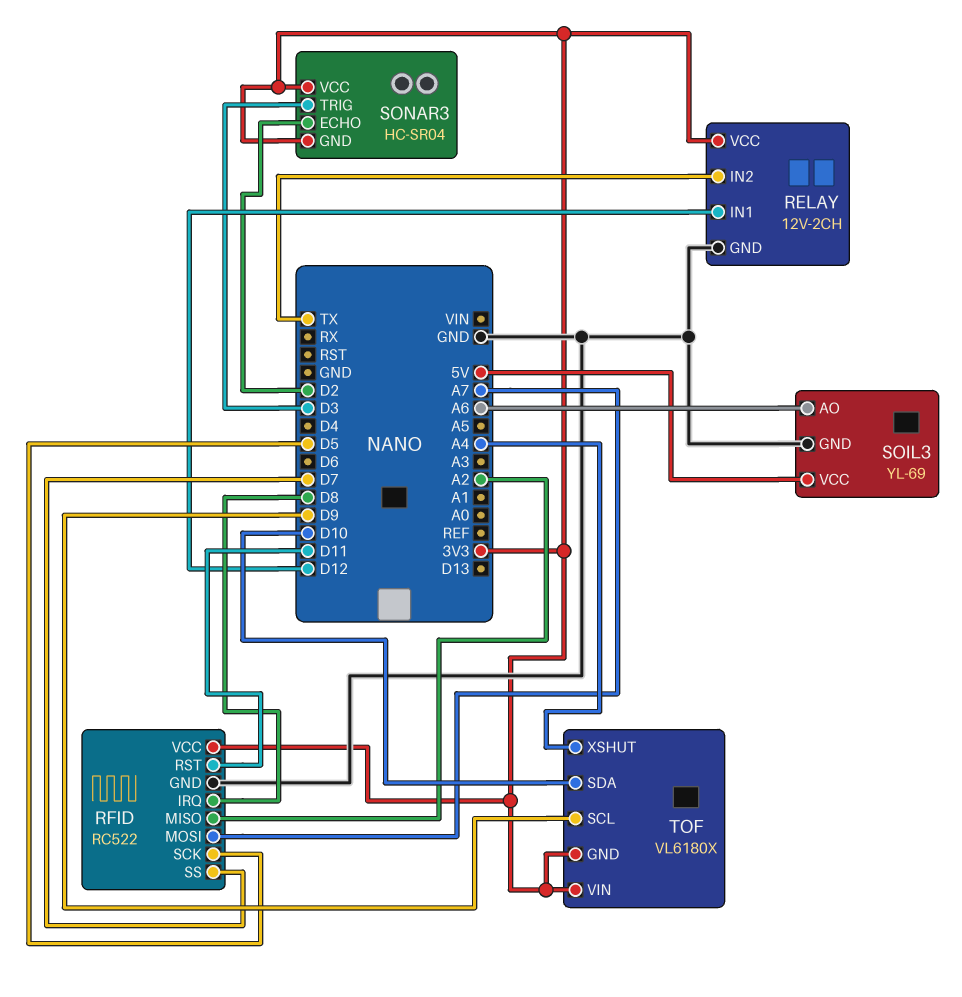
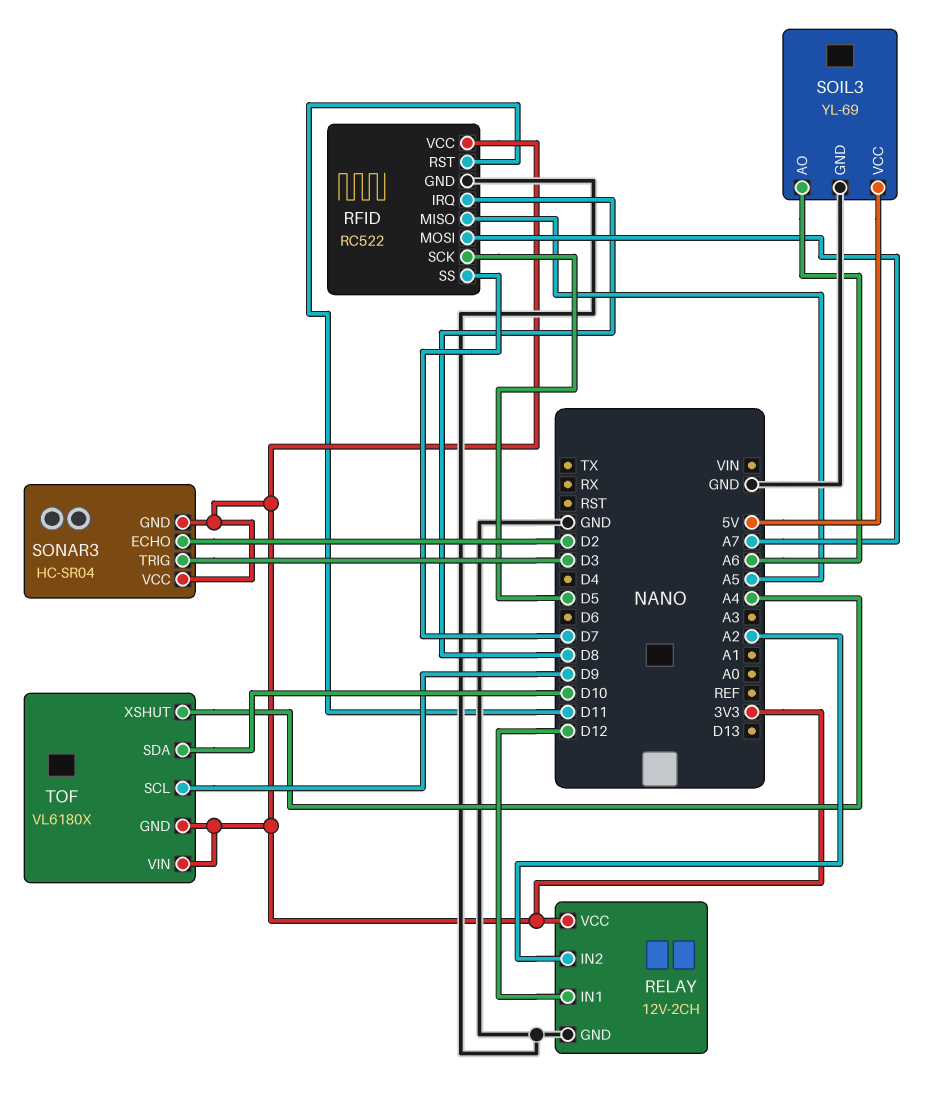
RELAY pin IN2: TX -> A2
RFID pin MISO: A2 -> A5

